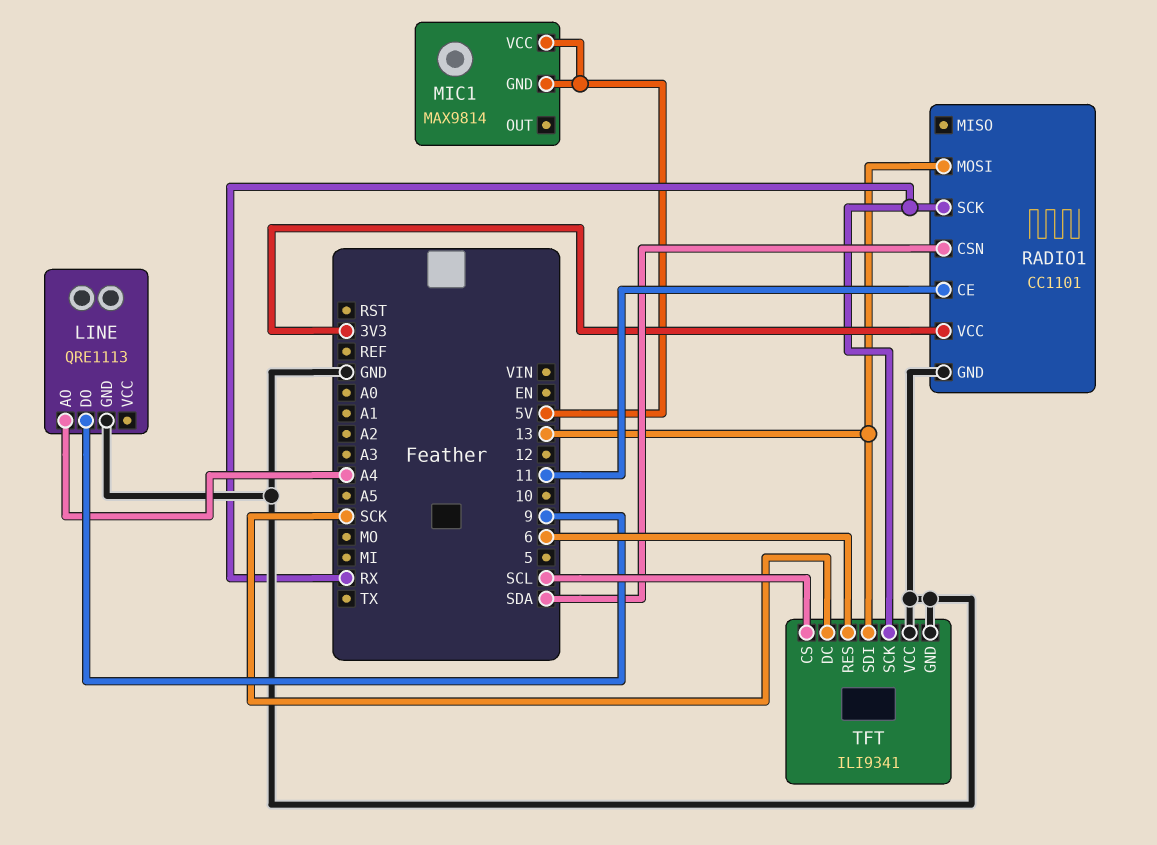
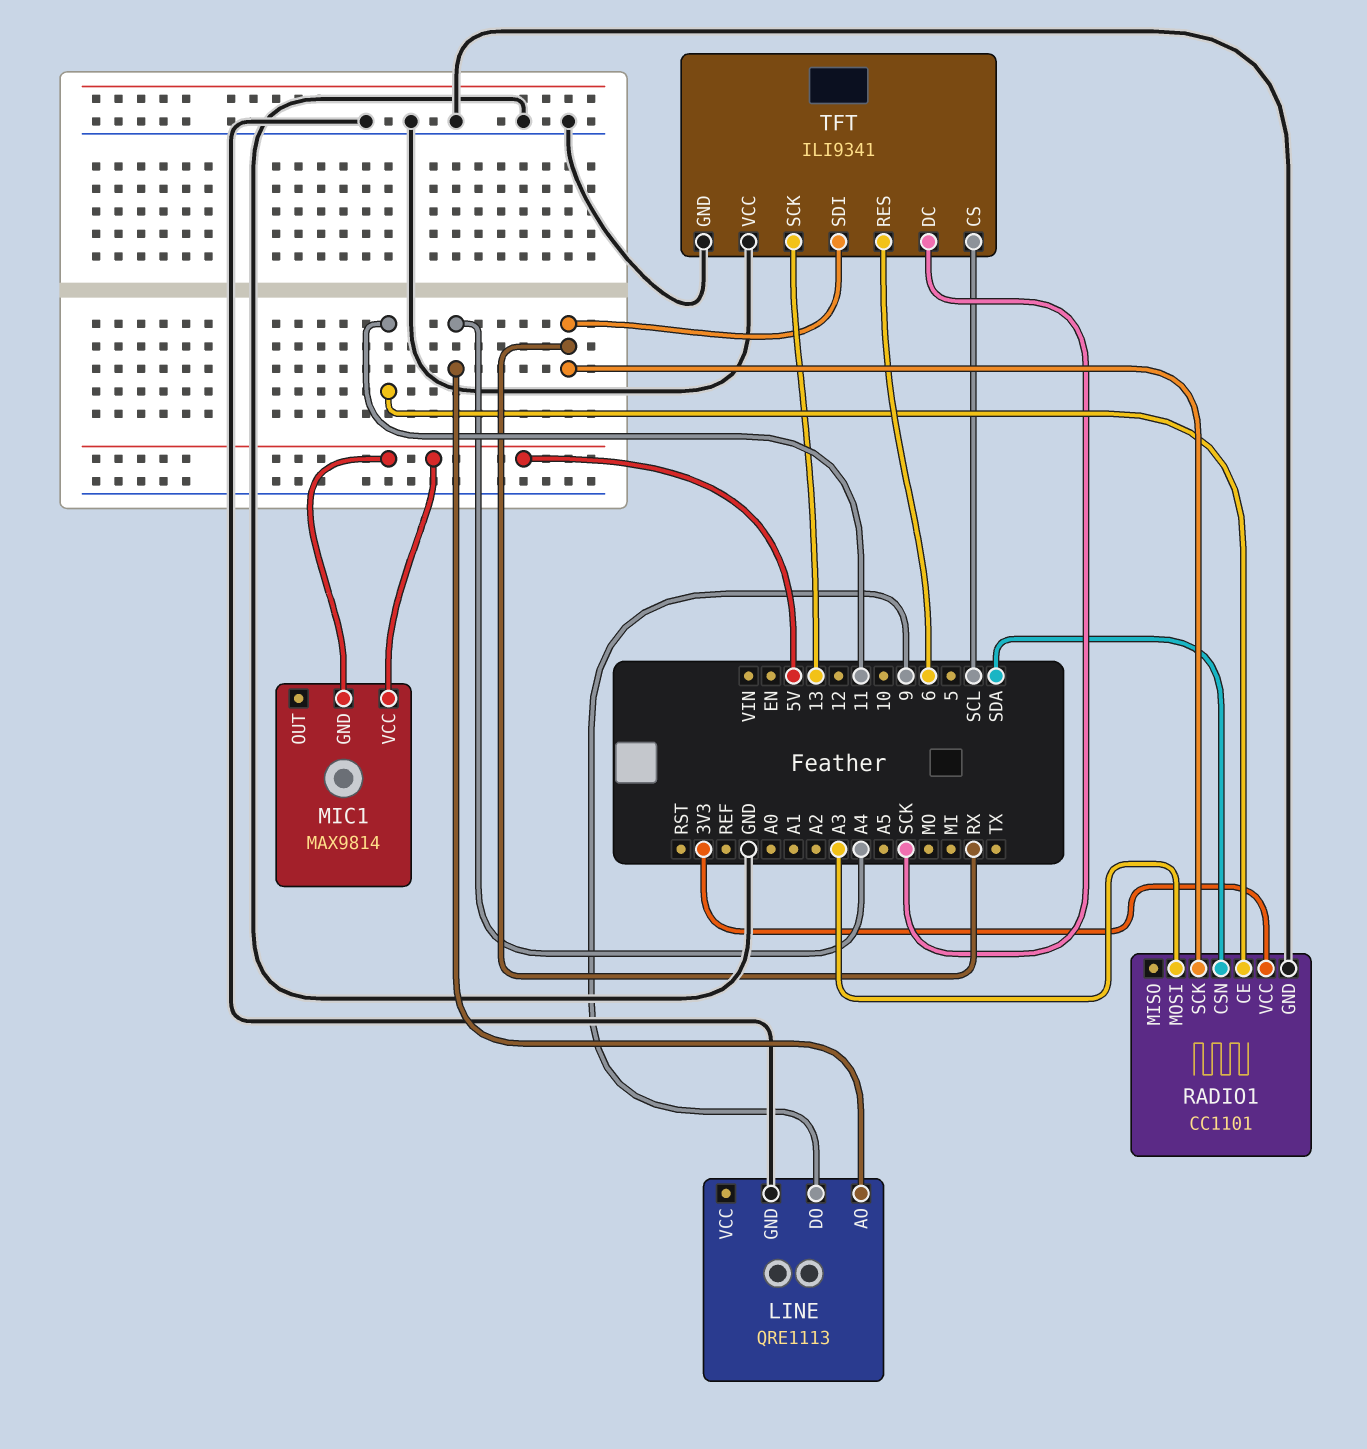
RADIO1 pin MOSI: 13 -> A3
TFT pin SCK: RX -> 13
TFT pin SDI: 13 -> RX

